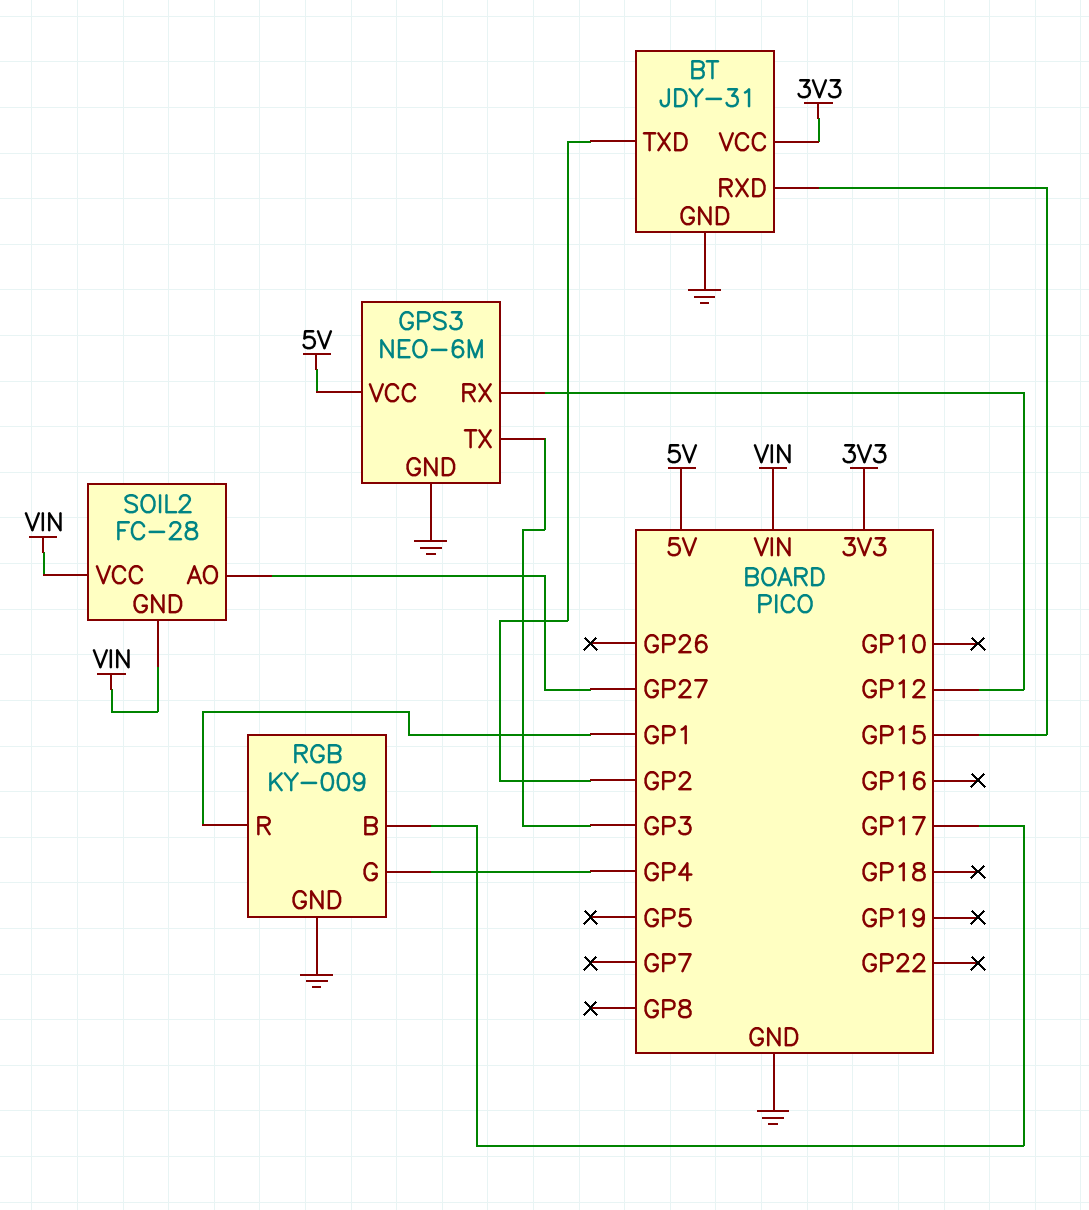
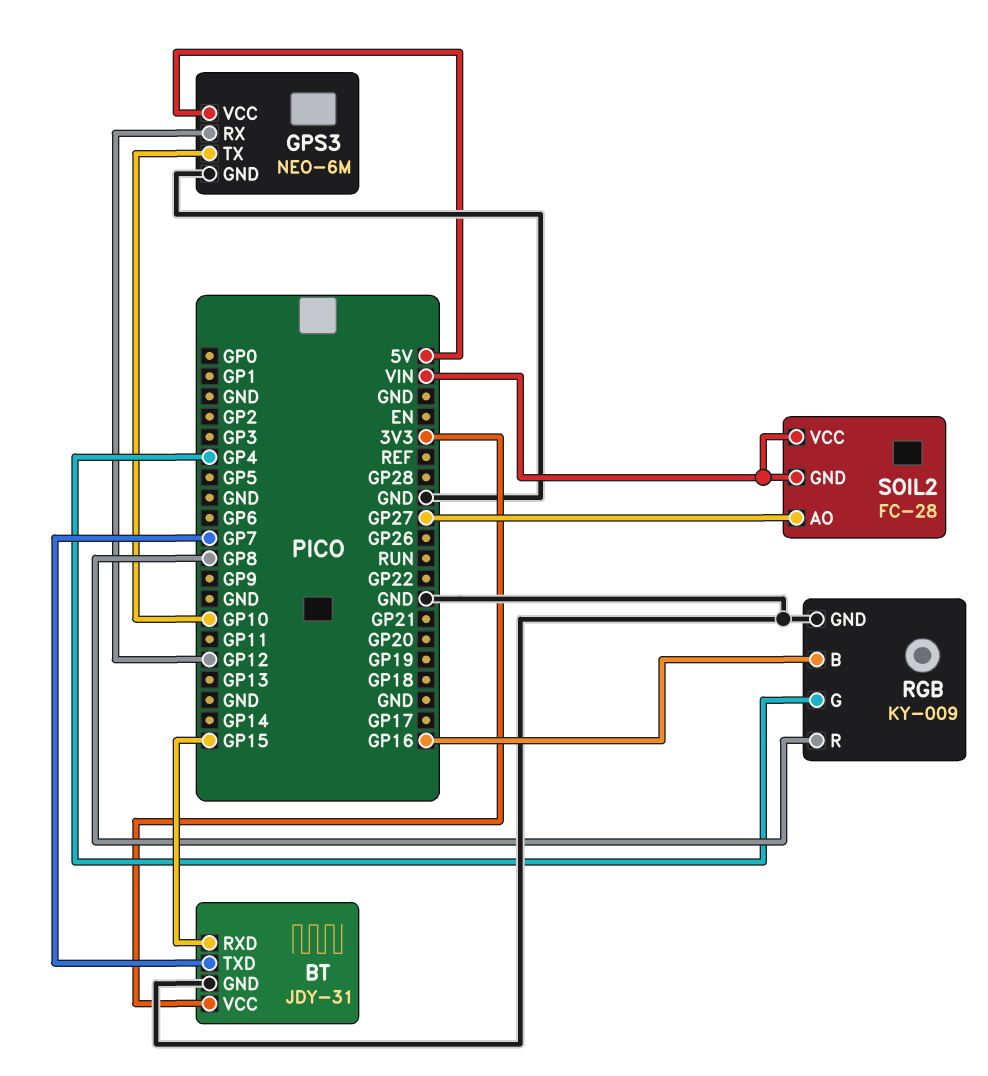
BT pin TXD: GP2 -> GP7
GPS3 pin TX: GP3 -> GP10
RGB pin B: GP17 -> GP16
RGB pin R: GP1 -> GP8

